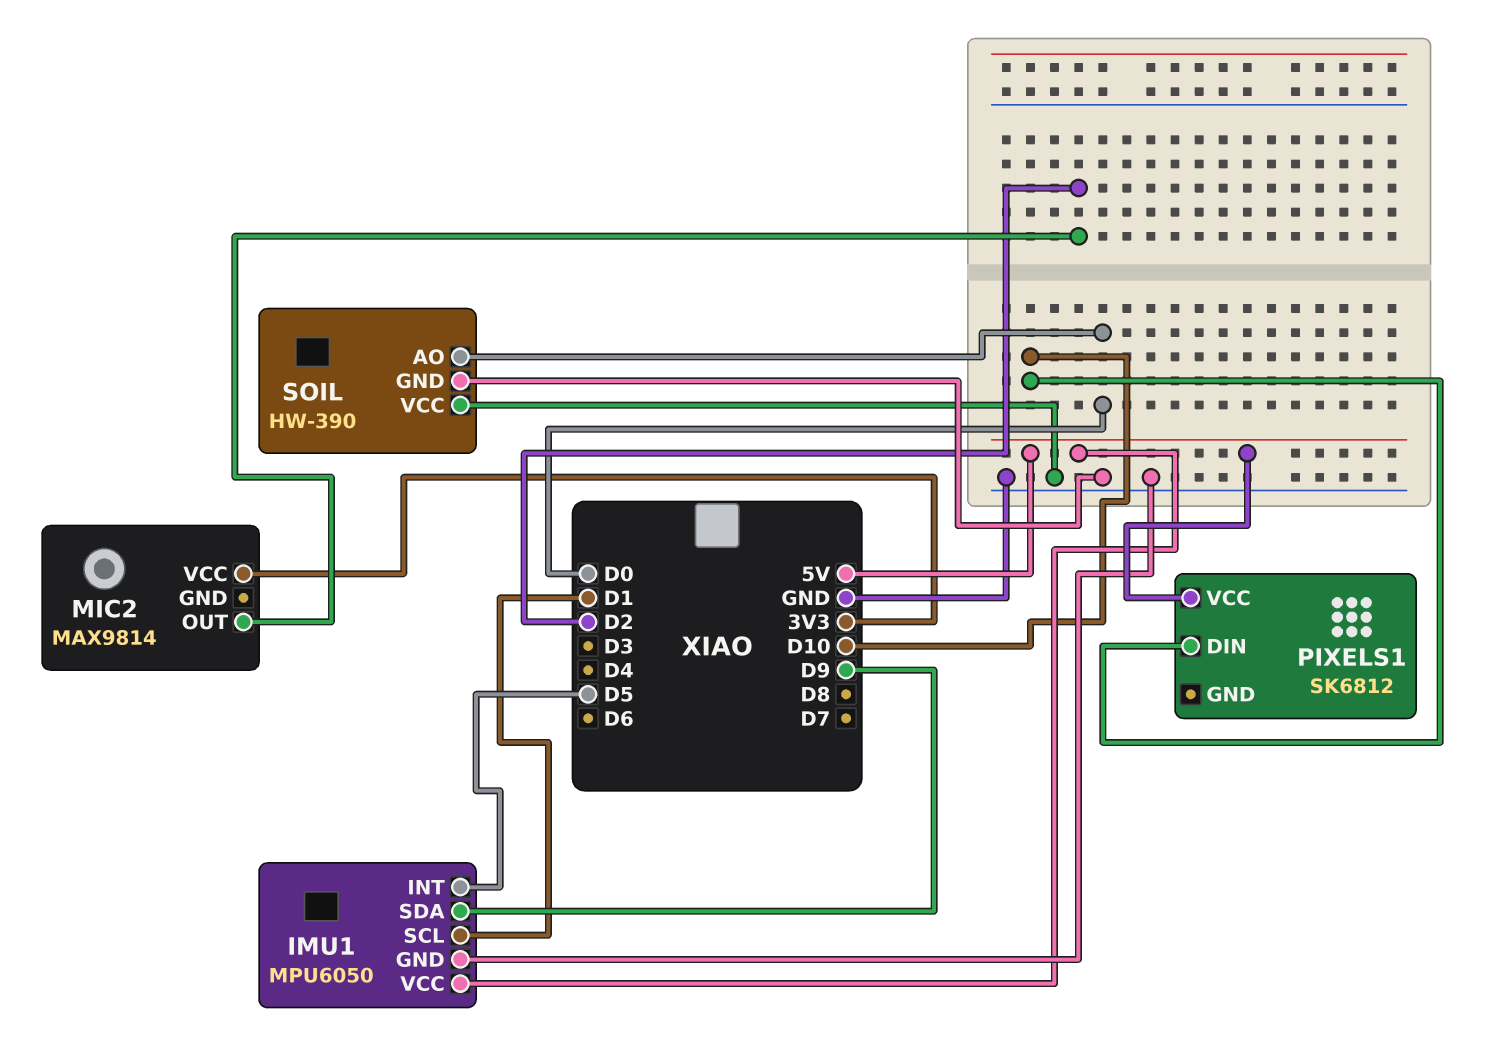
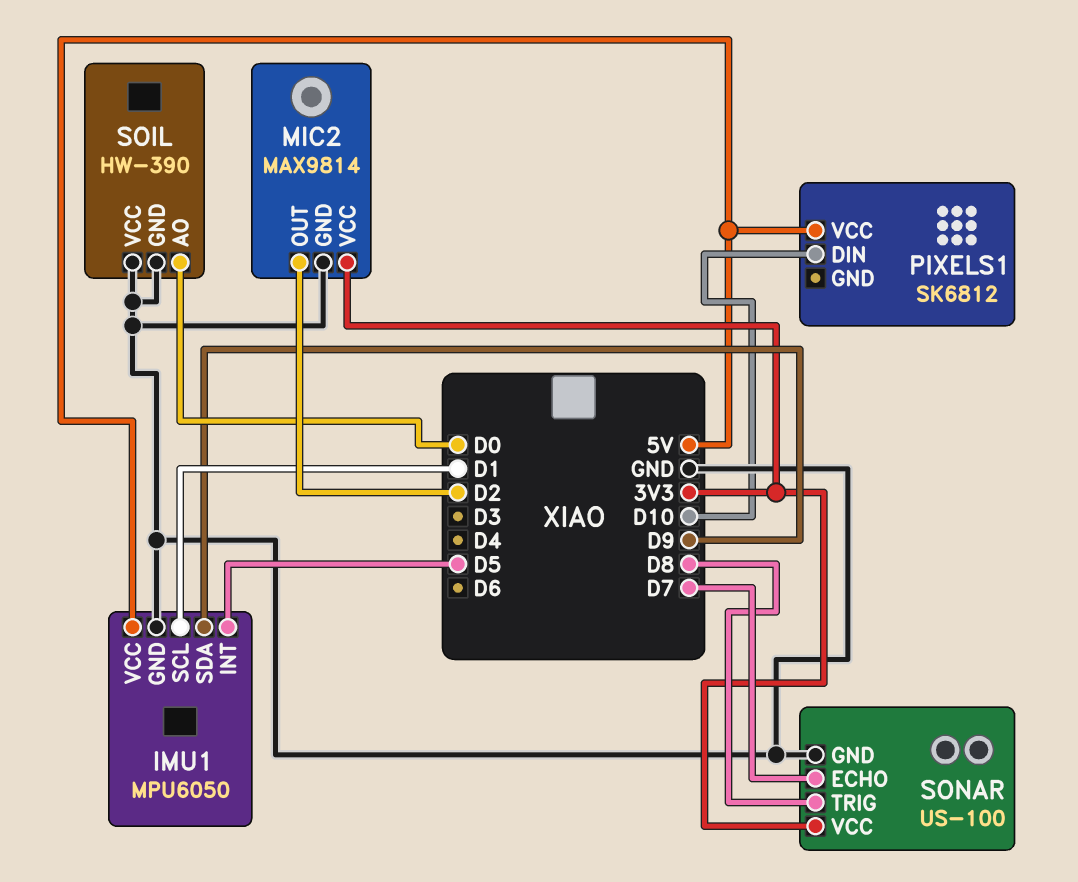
MIC2 pin GND: none -> GND
SONAR: none -> US-100
SONAR pin ECHO: none -> D7
SONAR pin GND: none -> GND
SONAR pin TRIG: none -> D8
SONAR pin VCC: none -> 3V3

